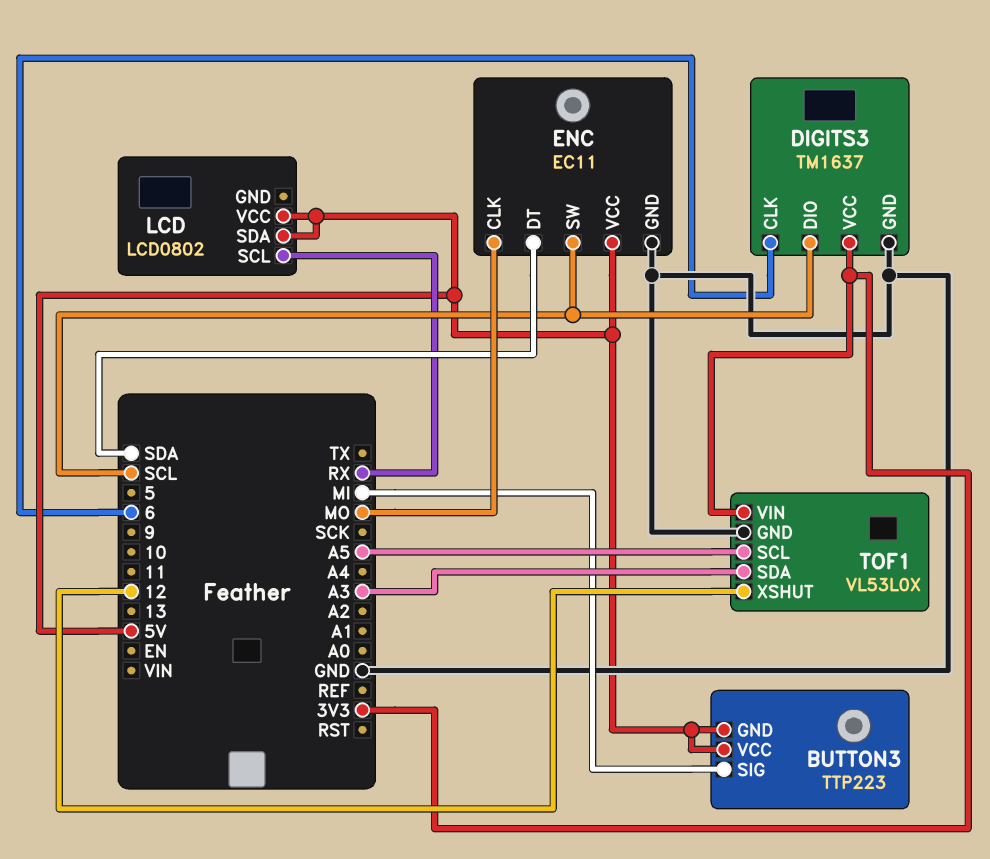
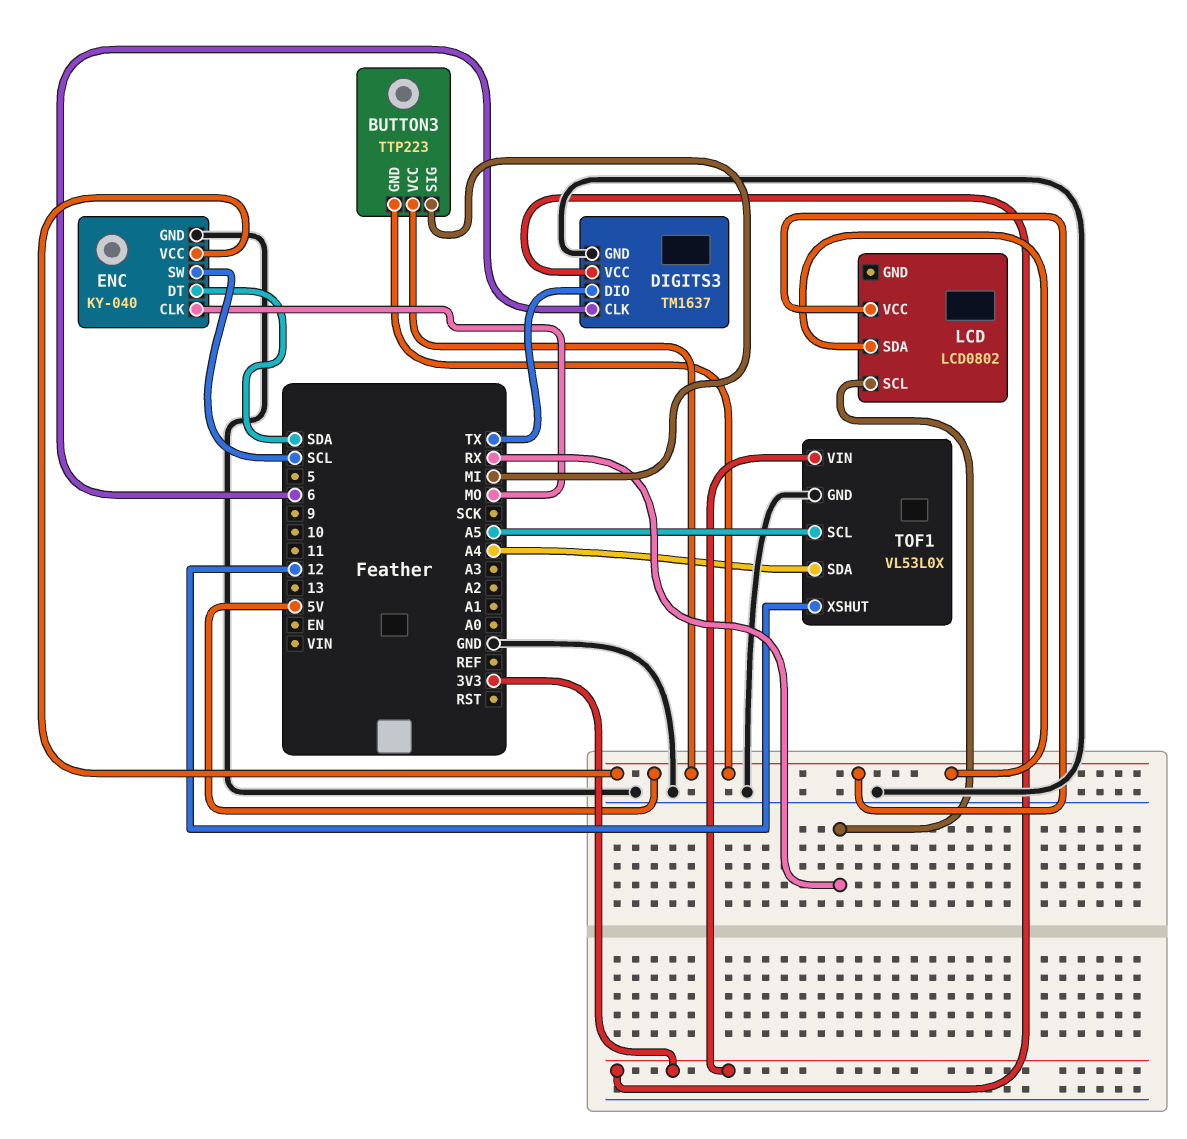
DIGITS3 pin DIO: SCL -> TX
ENC: EC11 -> KY-040
TOF1 pin SDA: A3 -> A4

